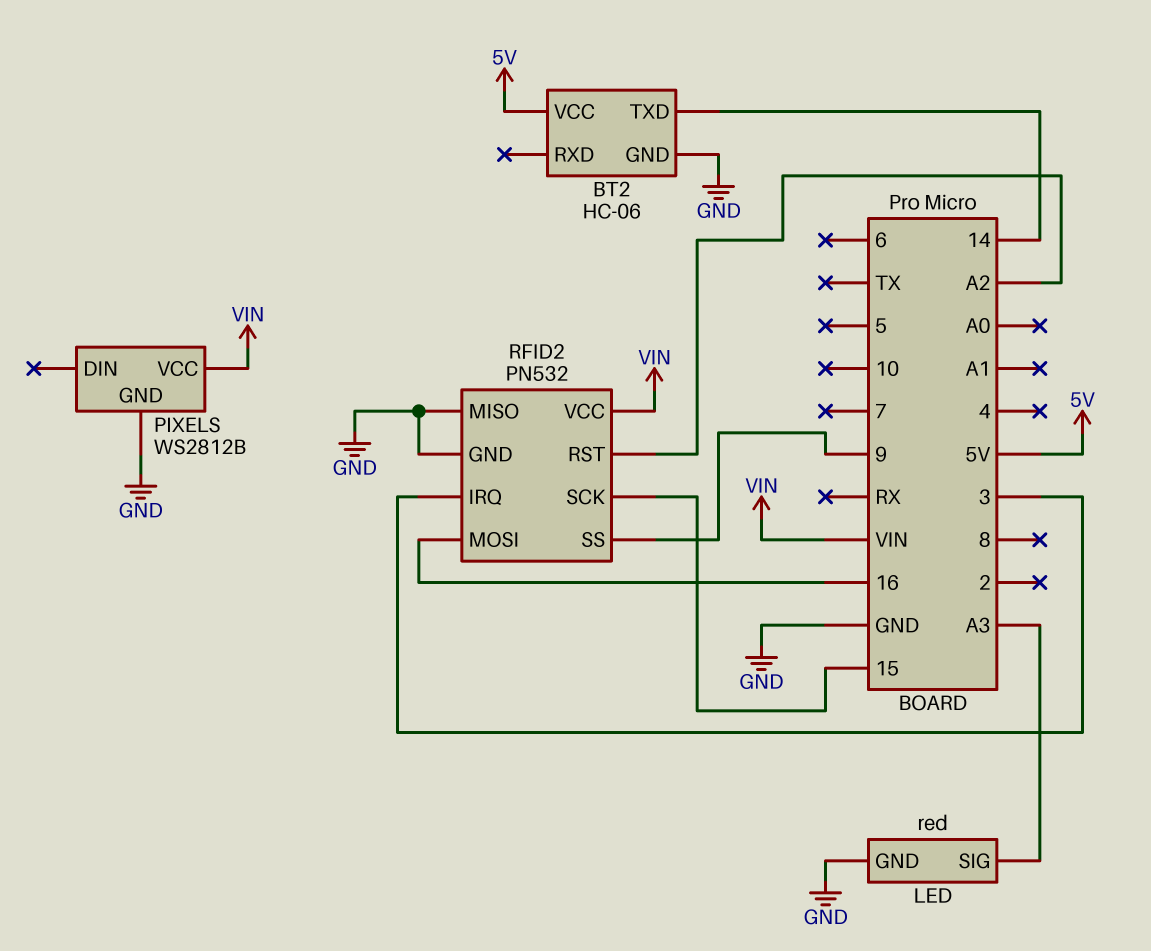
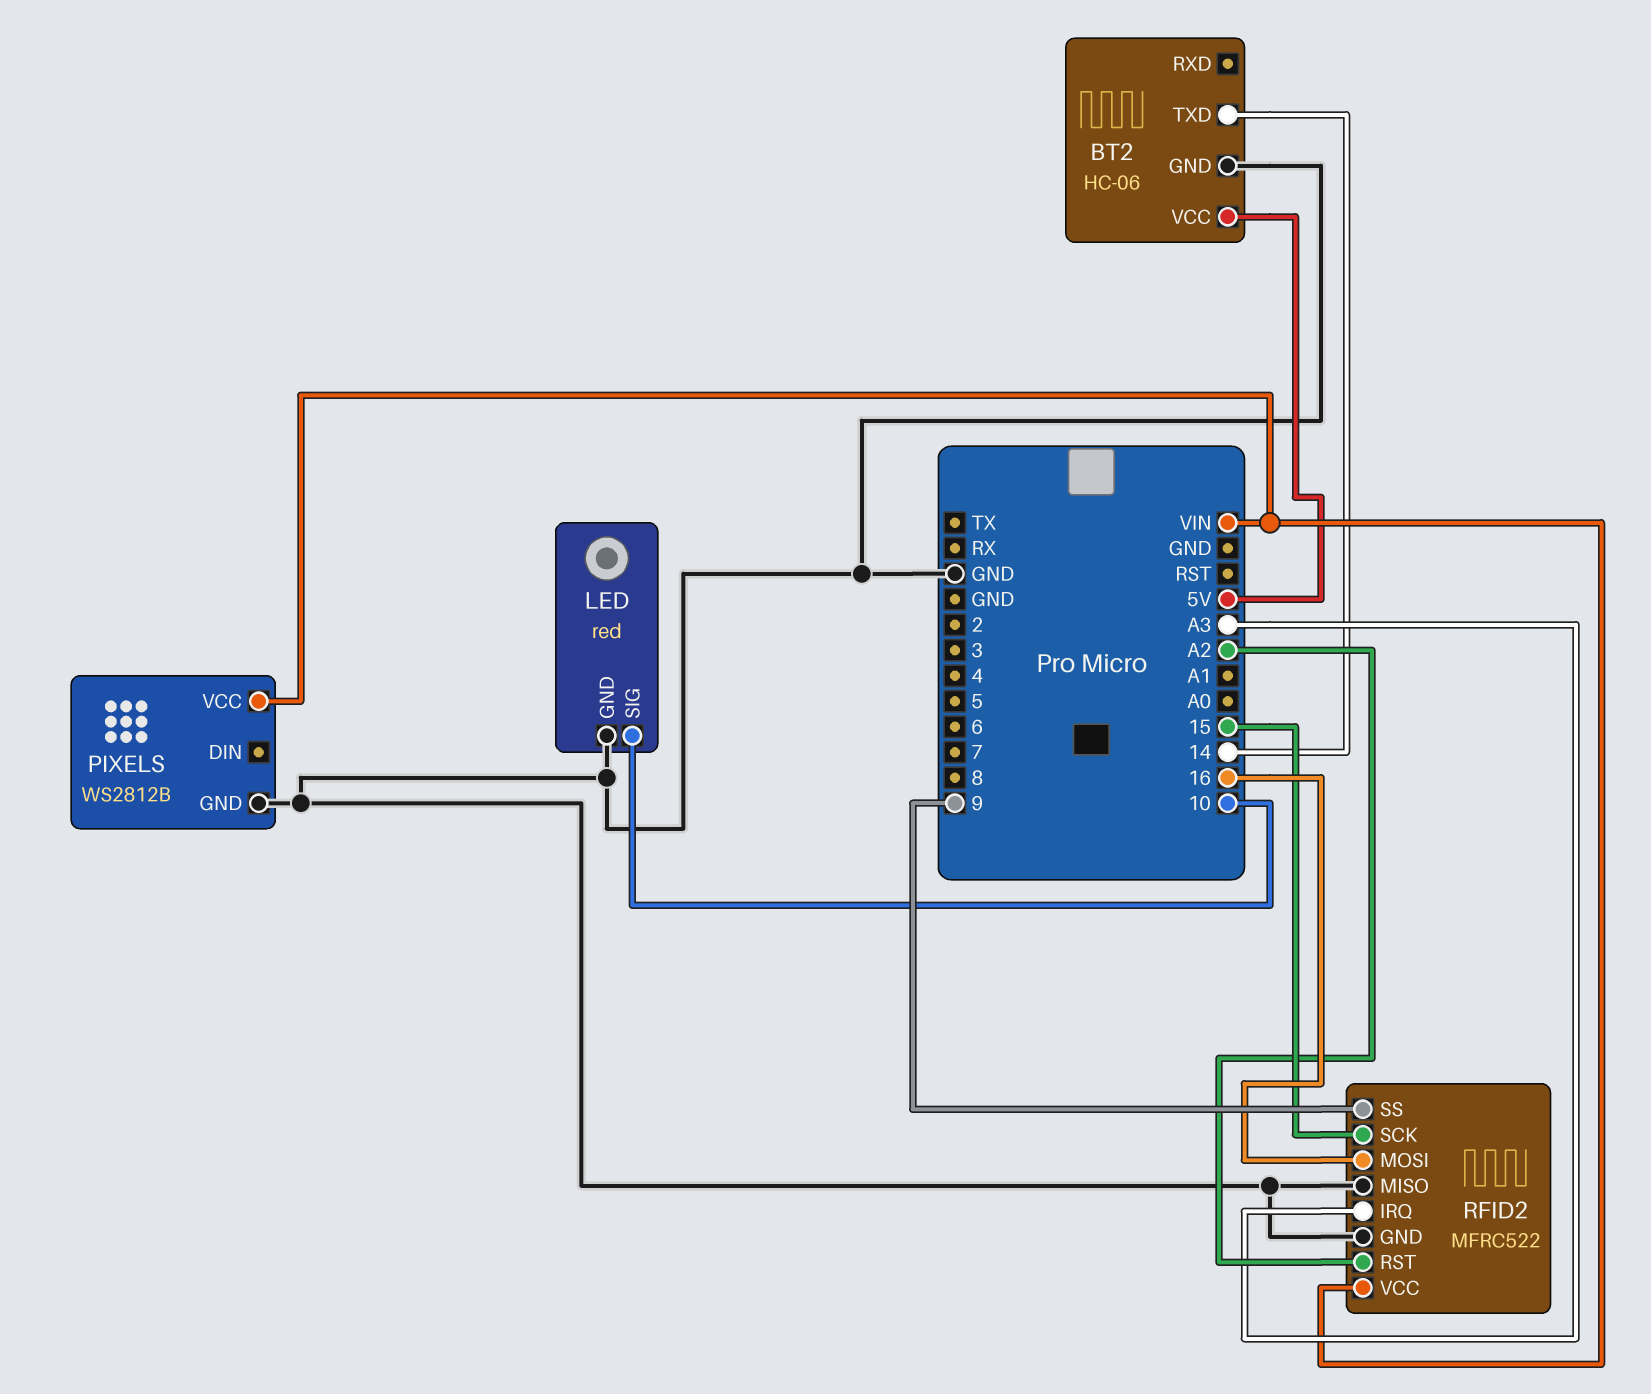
LED pin SIG: A3 -> 10
RFID2: PN532 -> MFRC522
RFID2 pin IRQ: 3 -> A3

